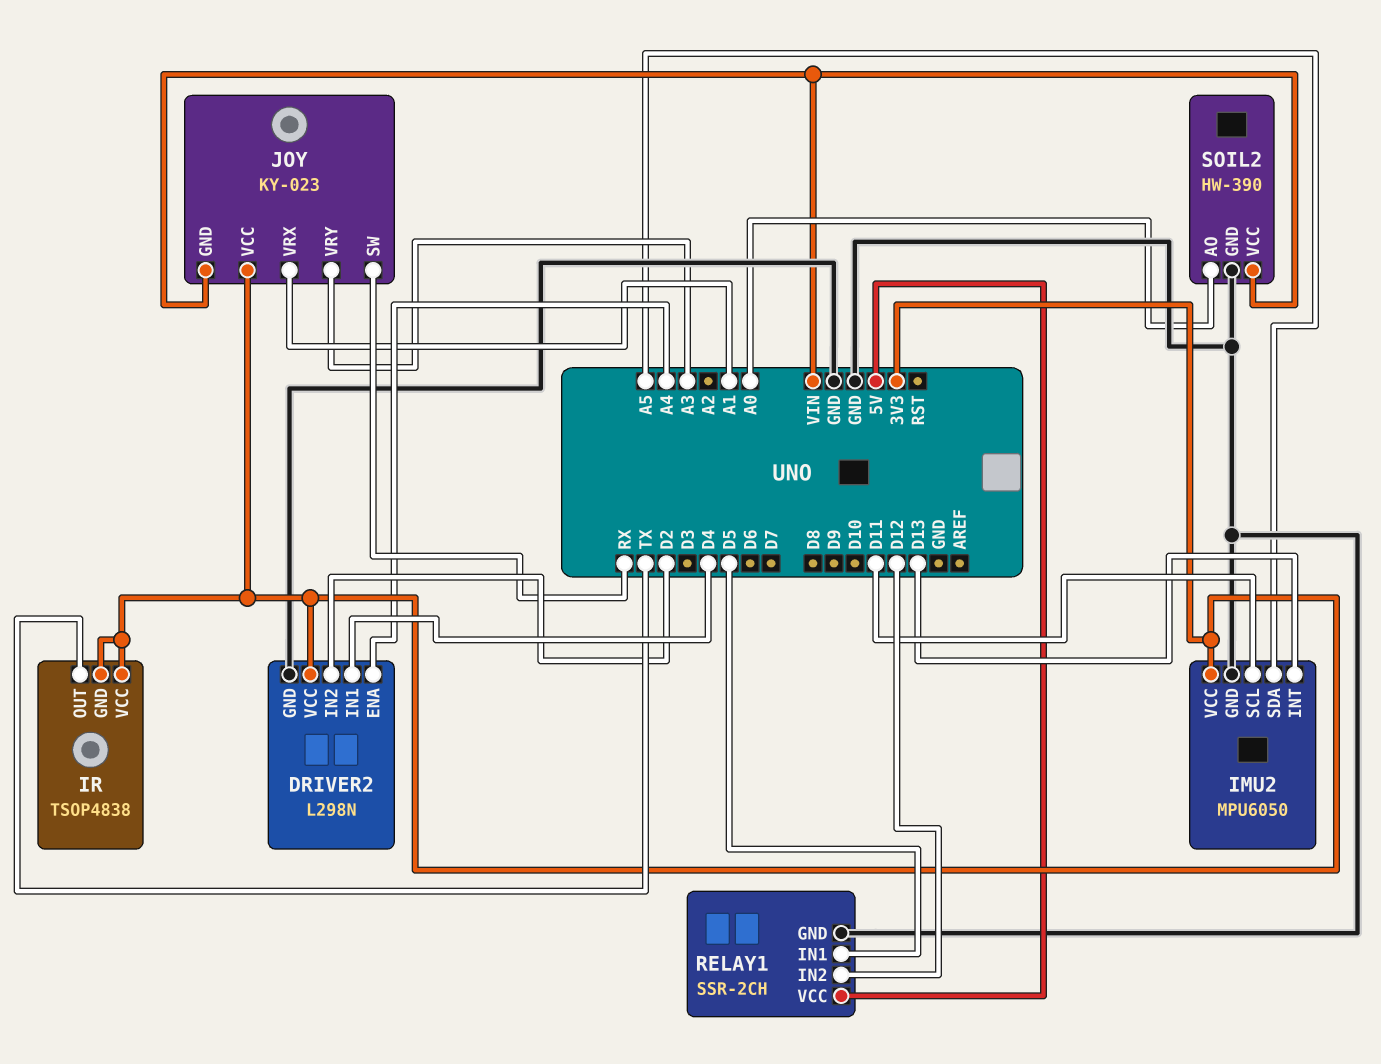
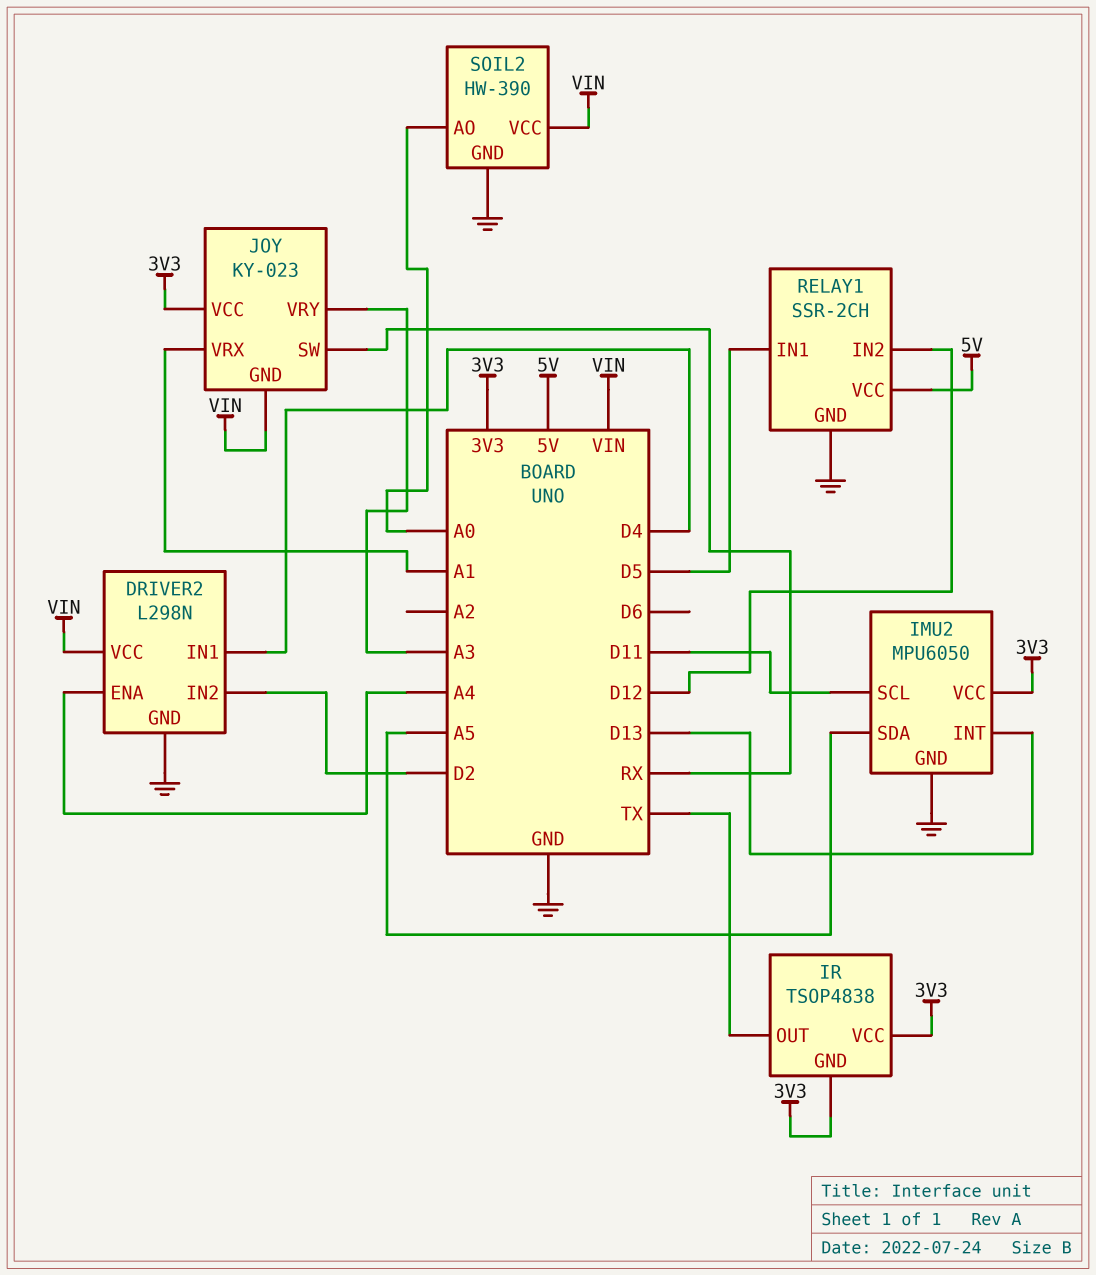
DRIVER2 pin VCC: 3V3 -> VIN

